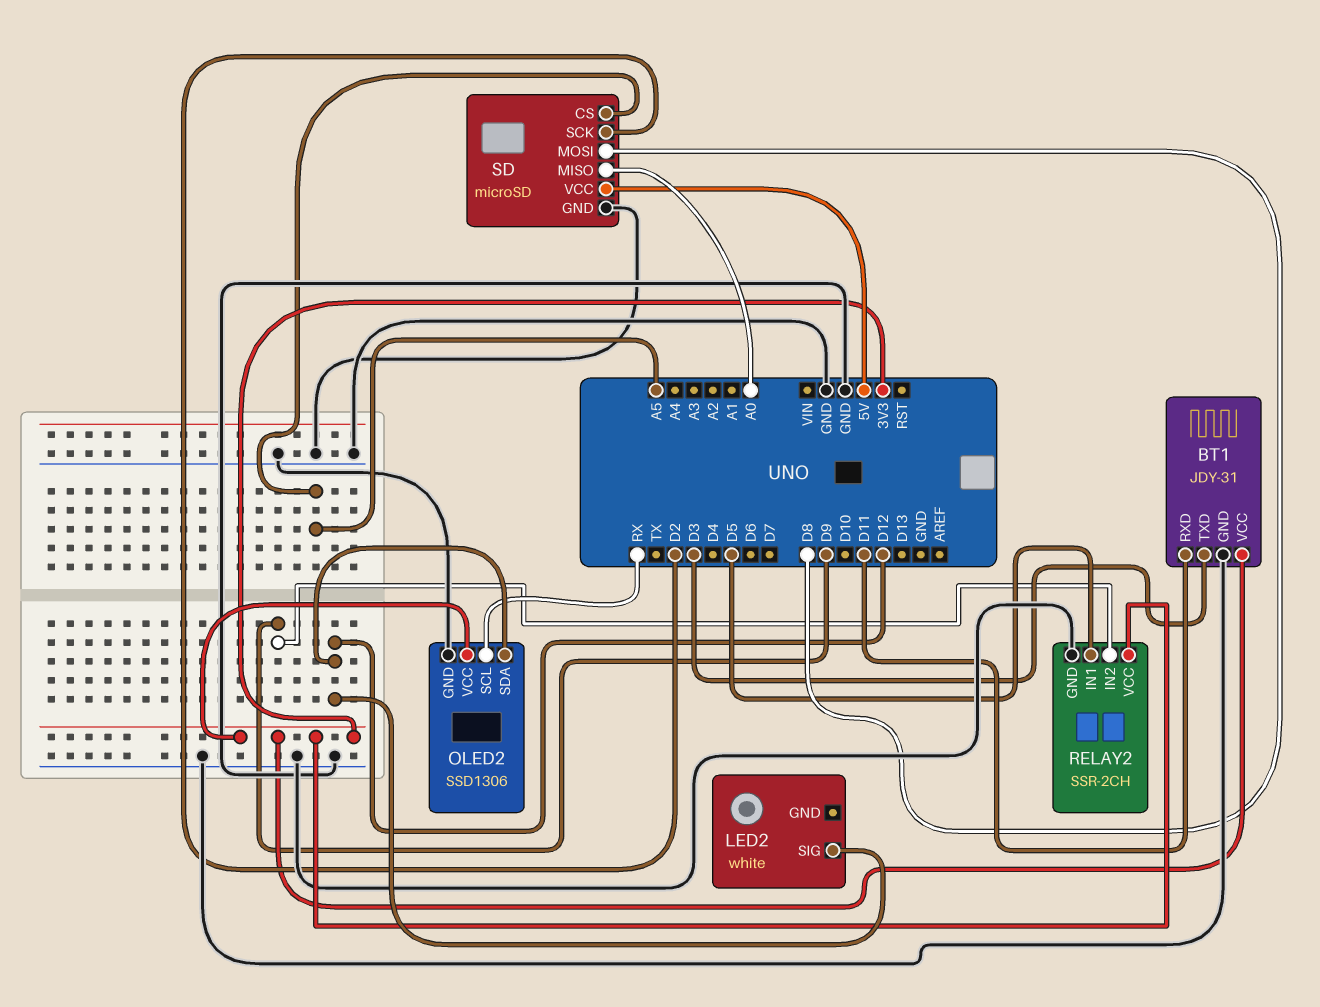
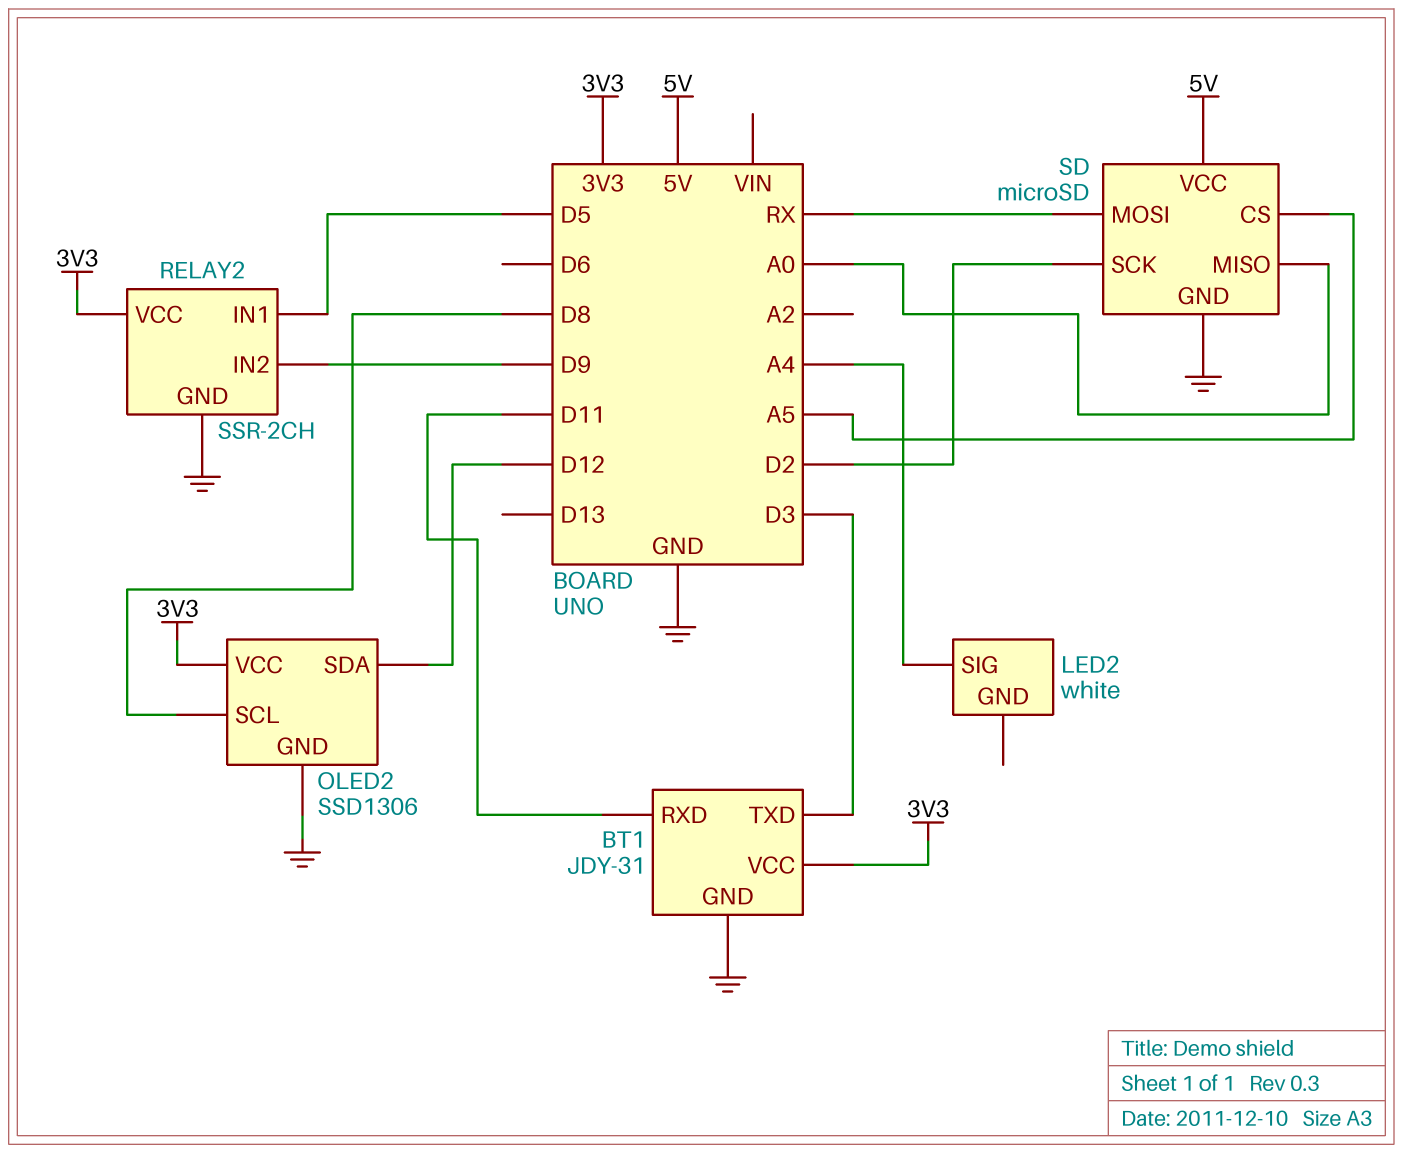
LED2 pin SIG: D12 -> A4
OLED2 pin SCL: RX -> D8
SD pin MOSI: D8 -> RX

